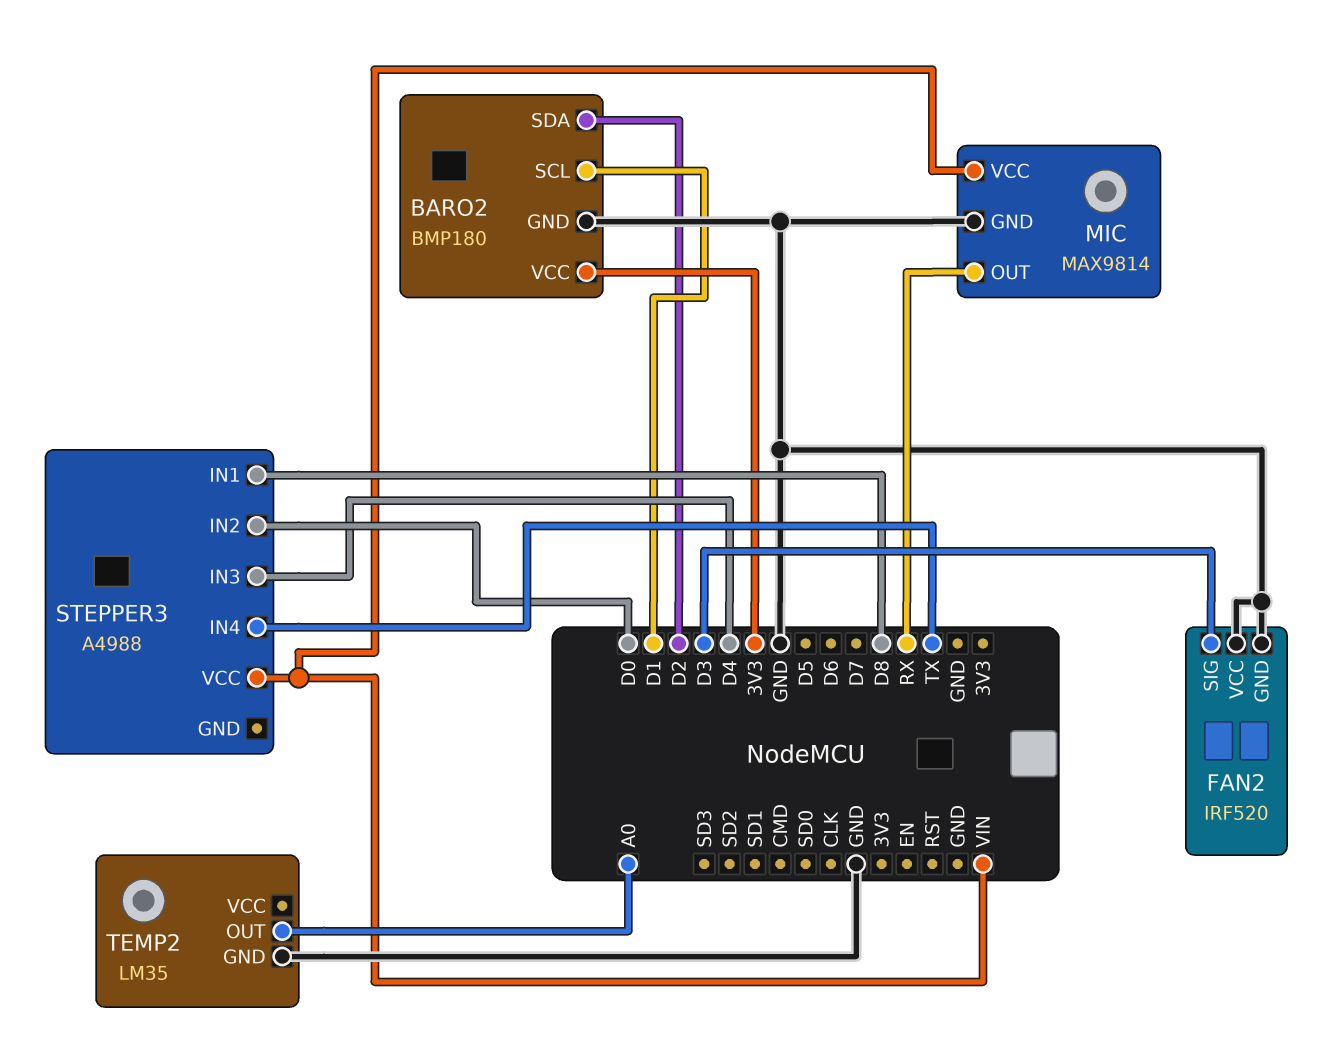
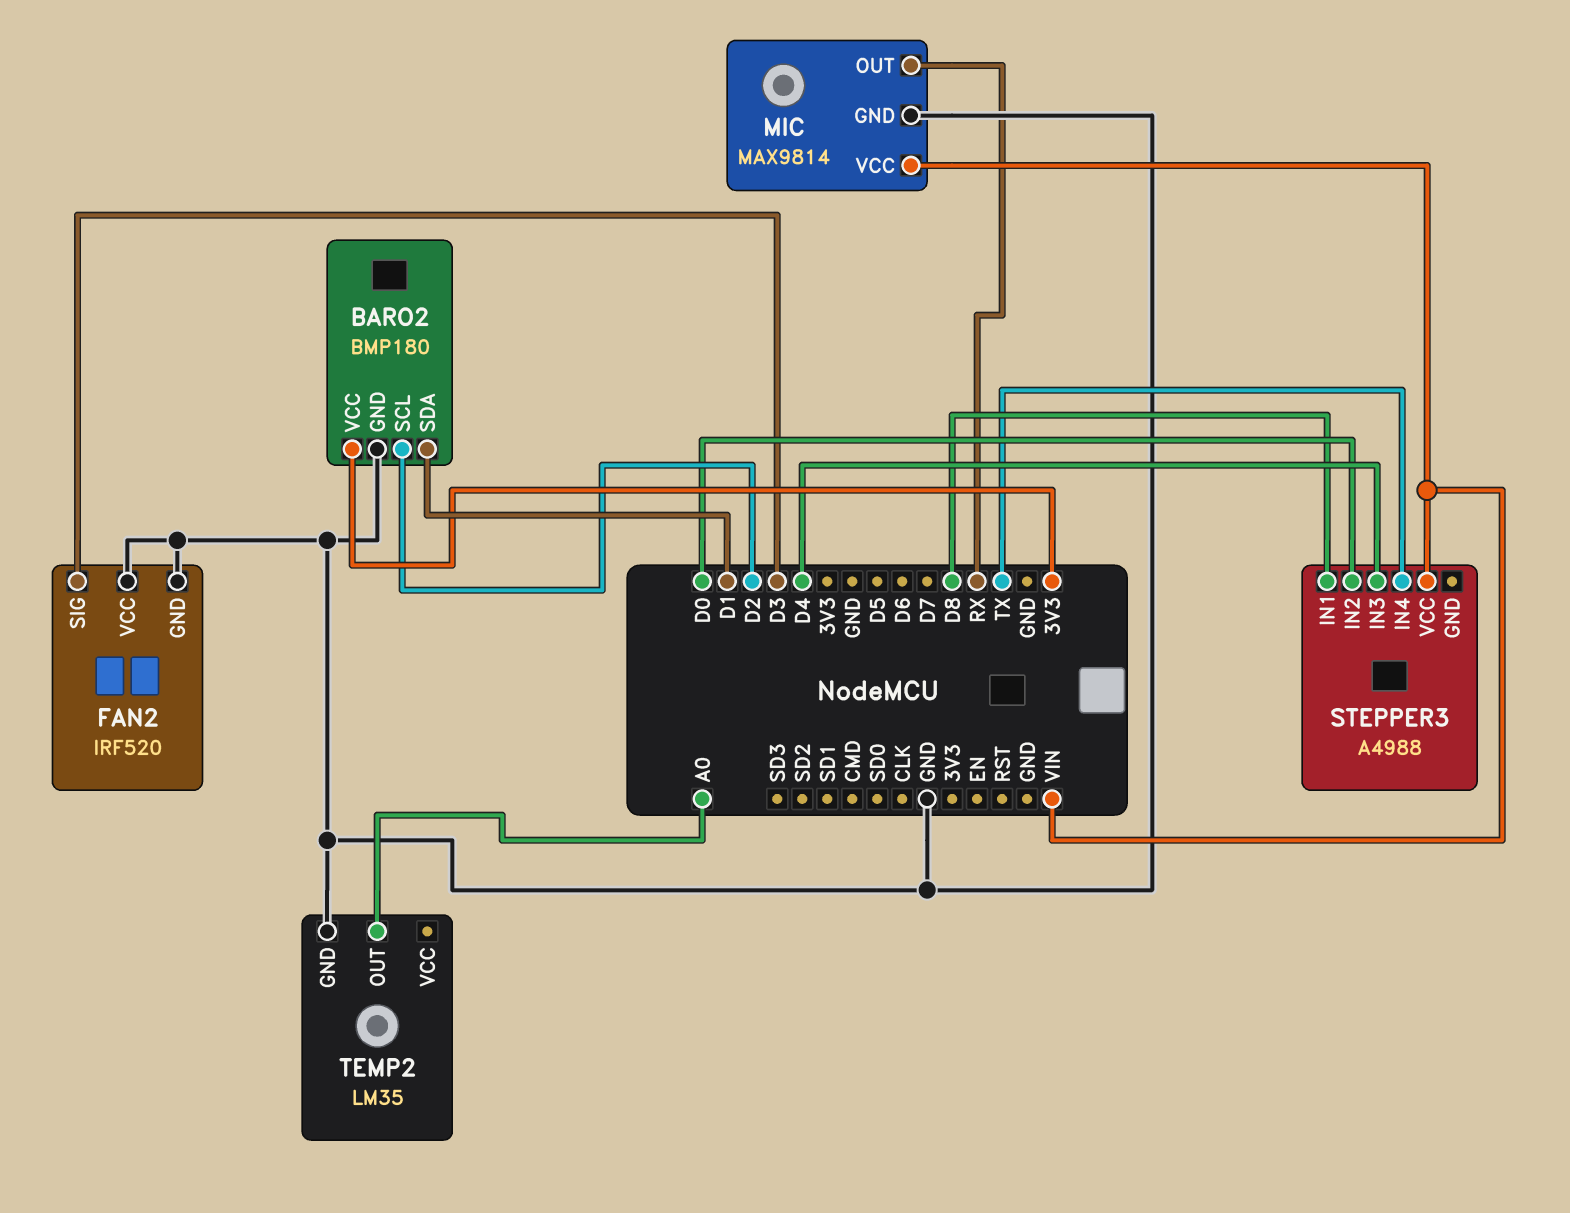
BARO2 pin SCL: D1 -> D2
BARO2 pin SDA: D2 -> D1

